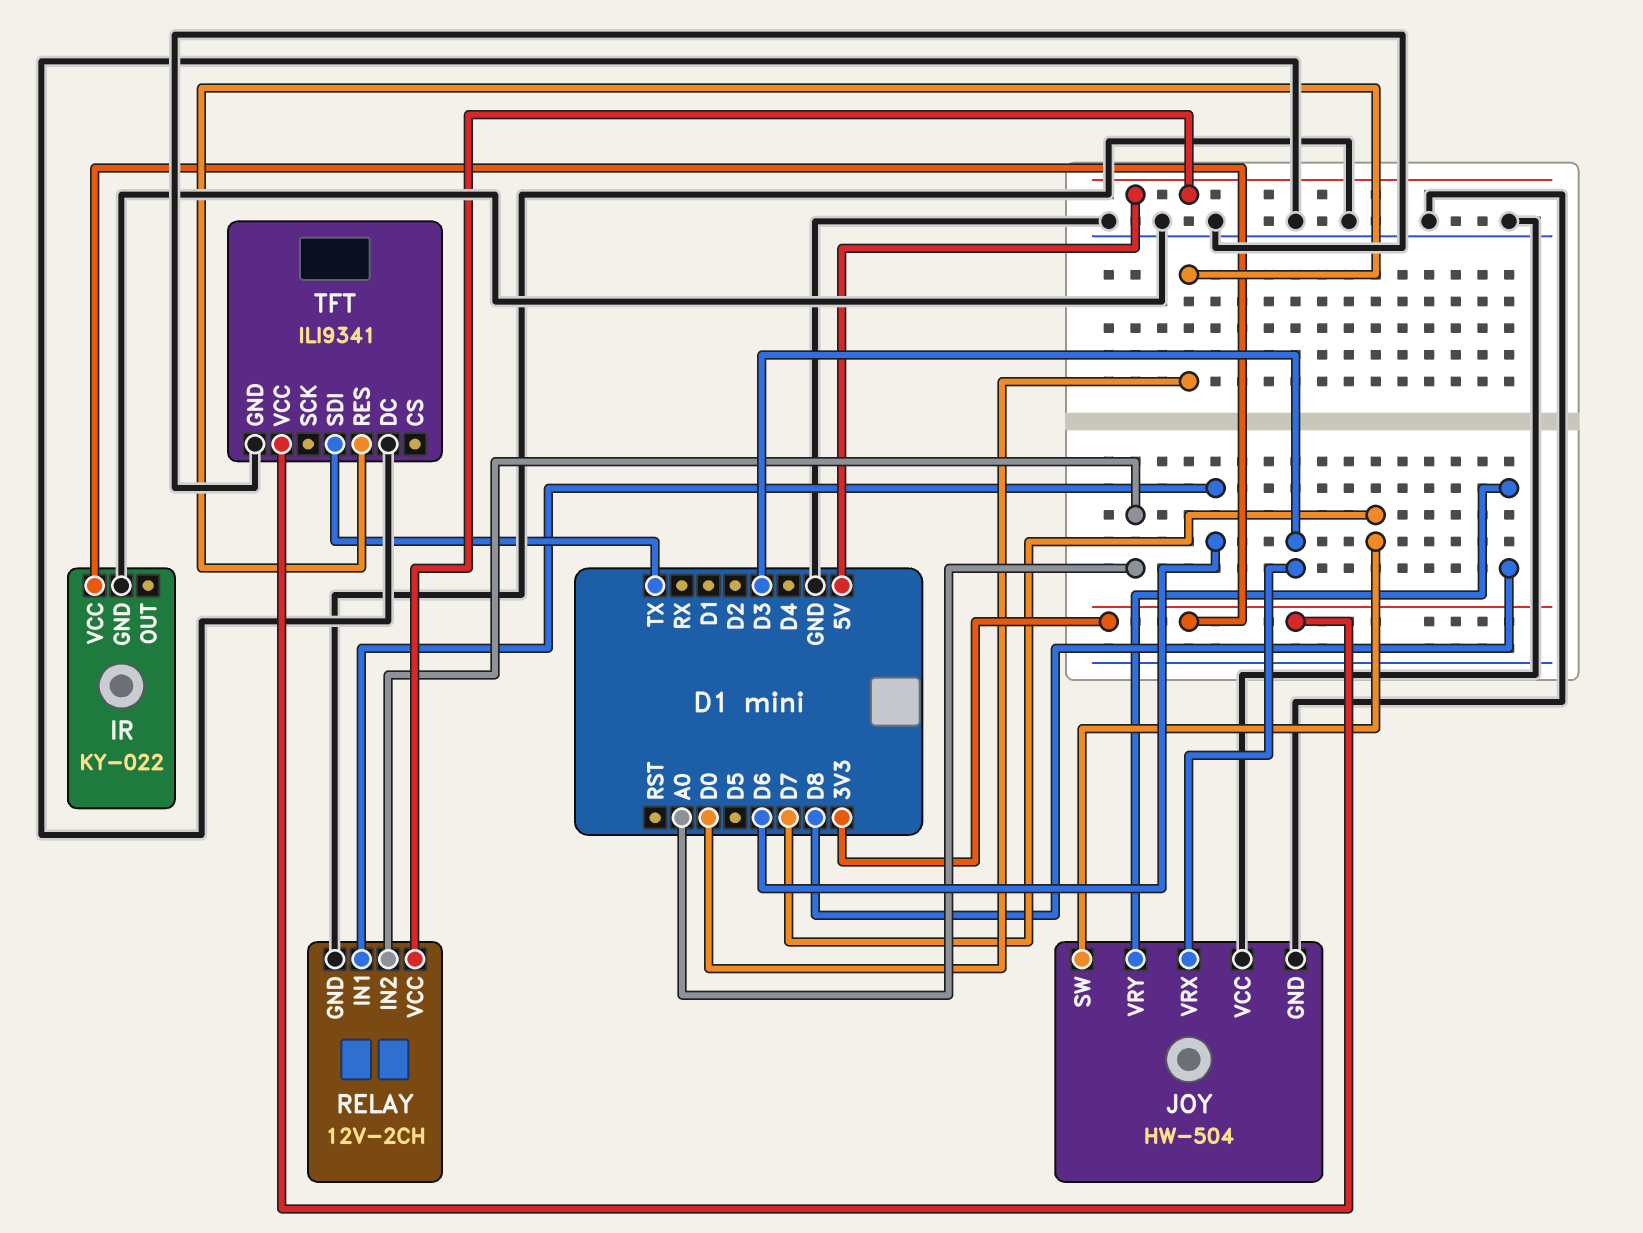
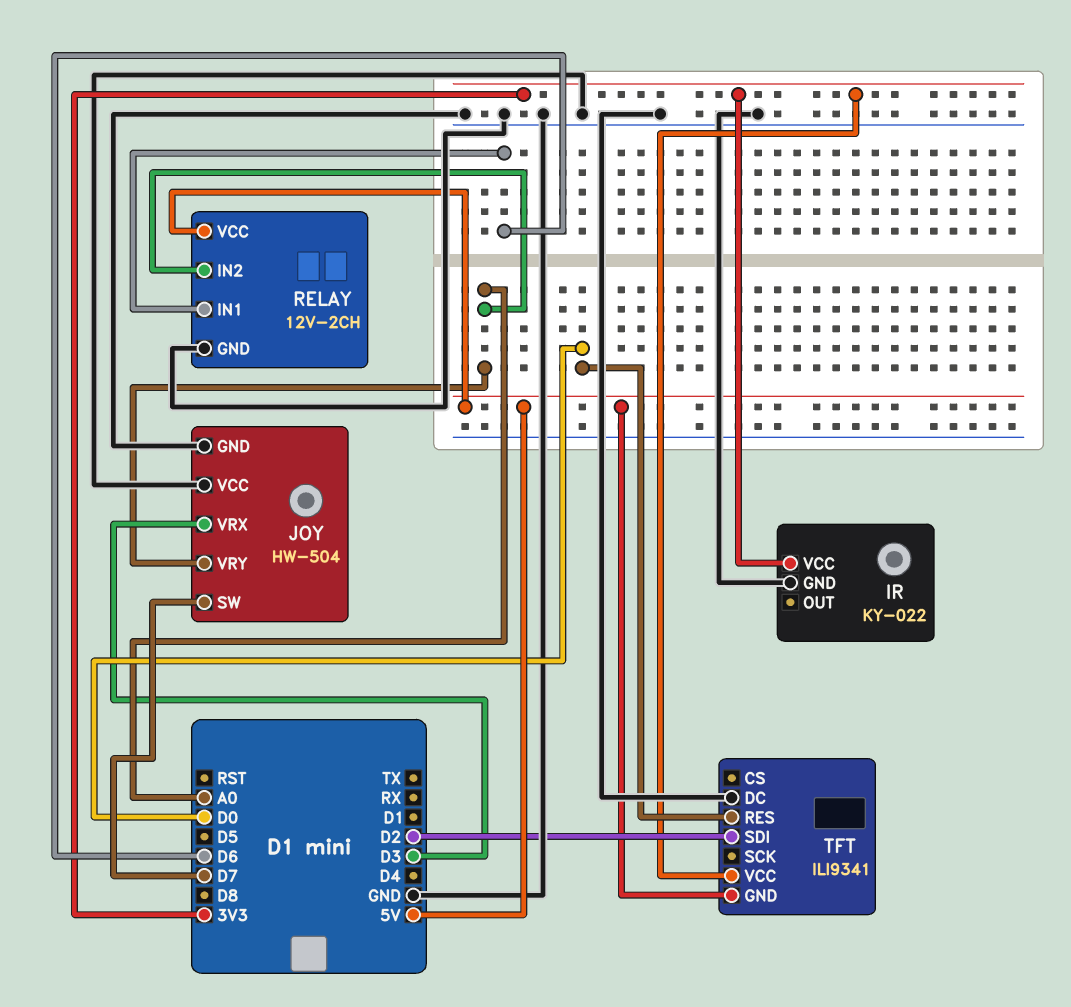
JOY pin VRY: D8 -> A0
TFT pin GND: GND -> 5V
TFT pin SDI: TX -> D2

